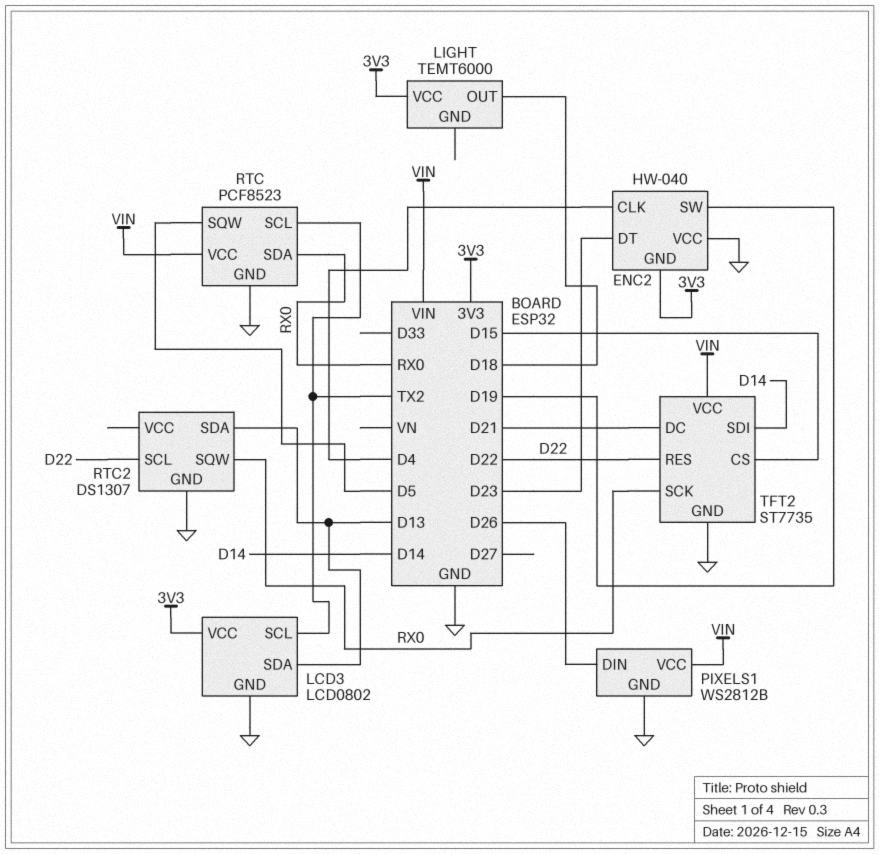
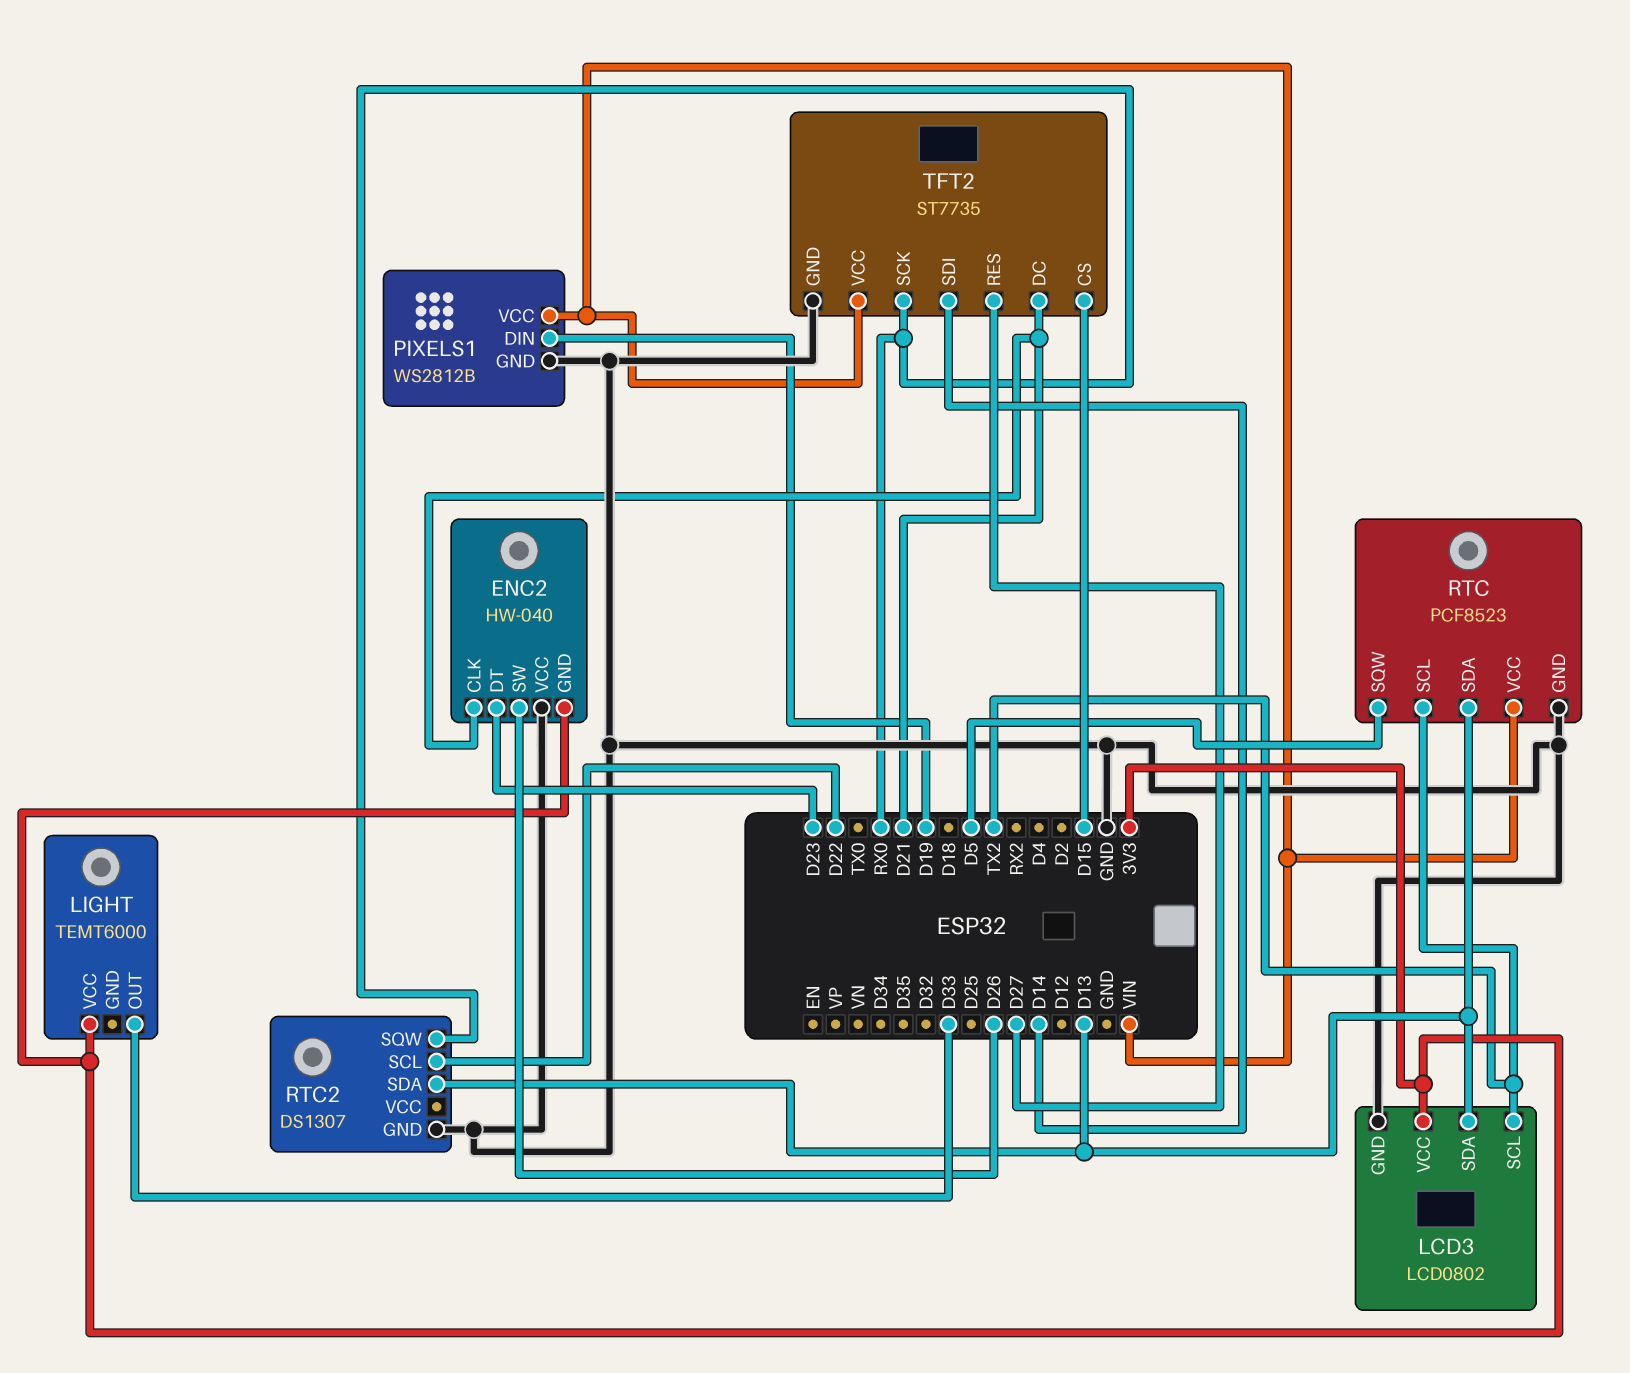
ENC2 pin CLK: D4 -> D21
ENC2 pin SW: D19 -> D26
LIGHT pin OUT: D18 -> D33
PIXELS1 pin DIN: D26 -> D19
RTC pin SDA: RX0 -> D13
TFT2 pin RES: D22 -> D27

